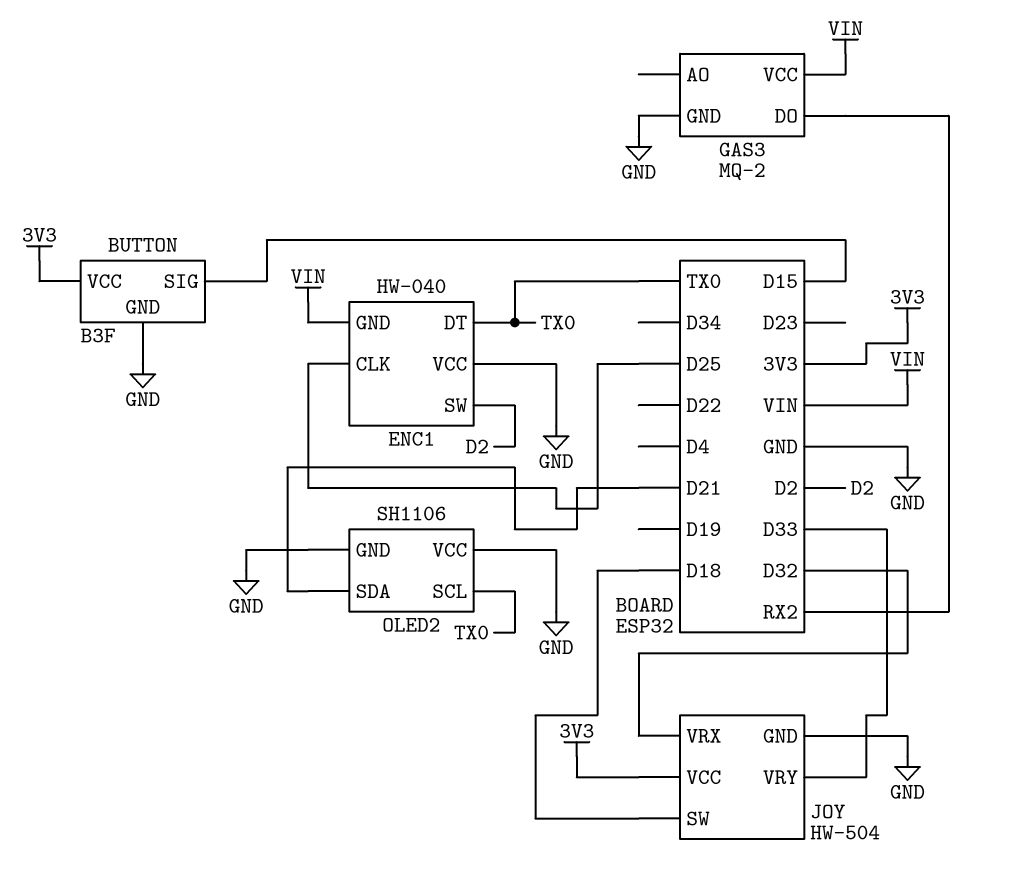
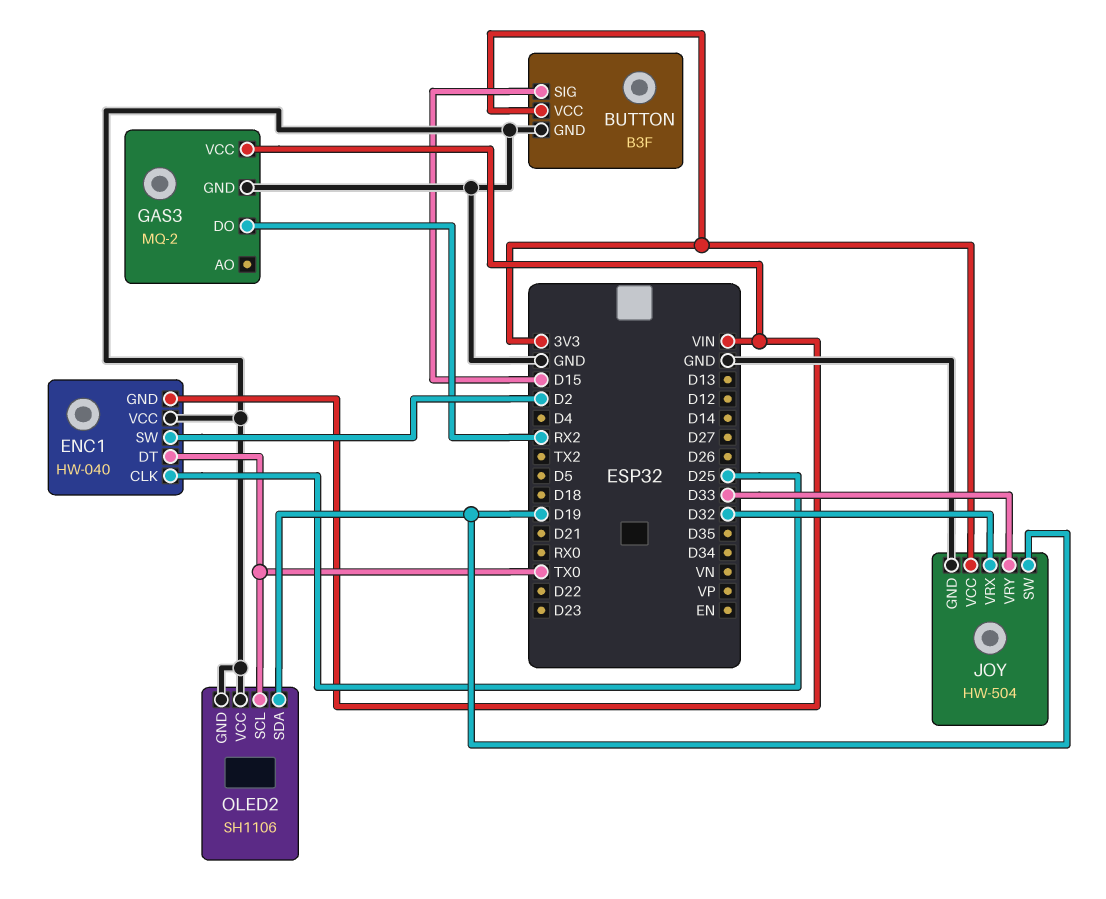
JOY pin SW: D18 -> D19
OLED2 pin SDA: D21 -> D19

